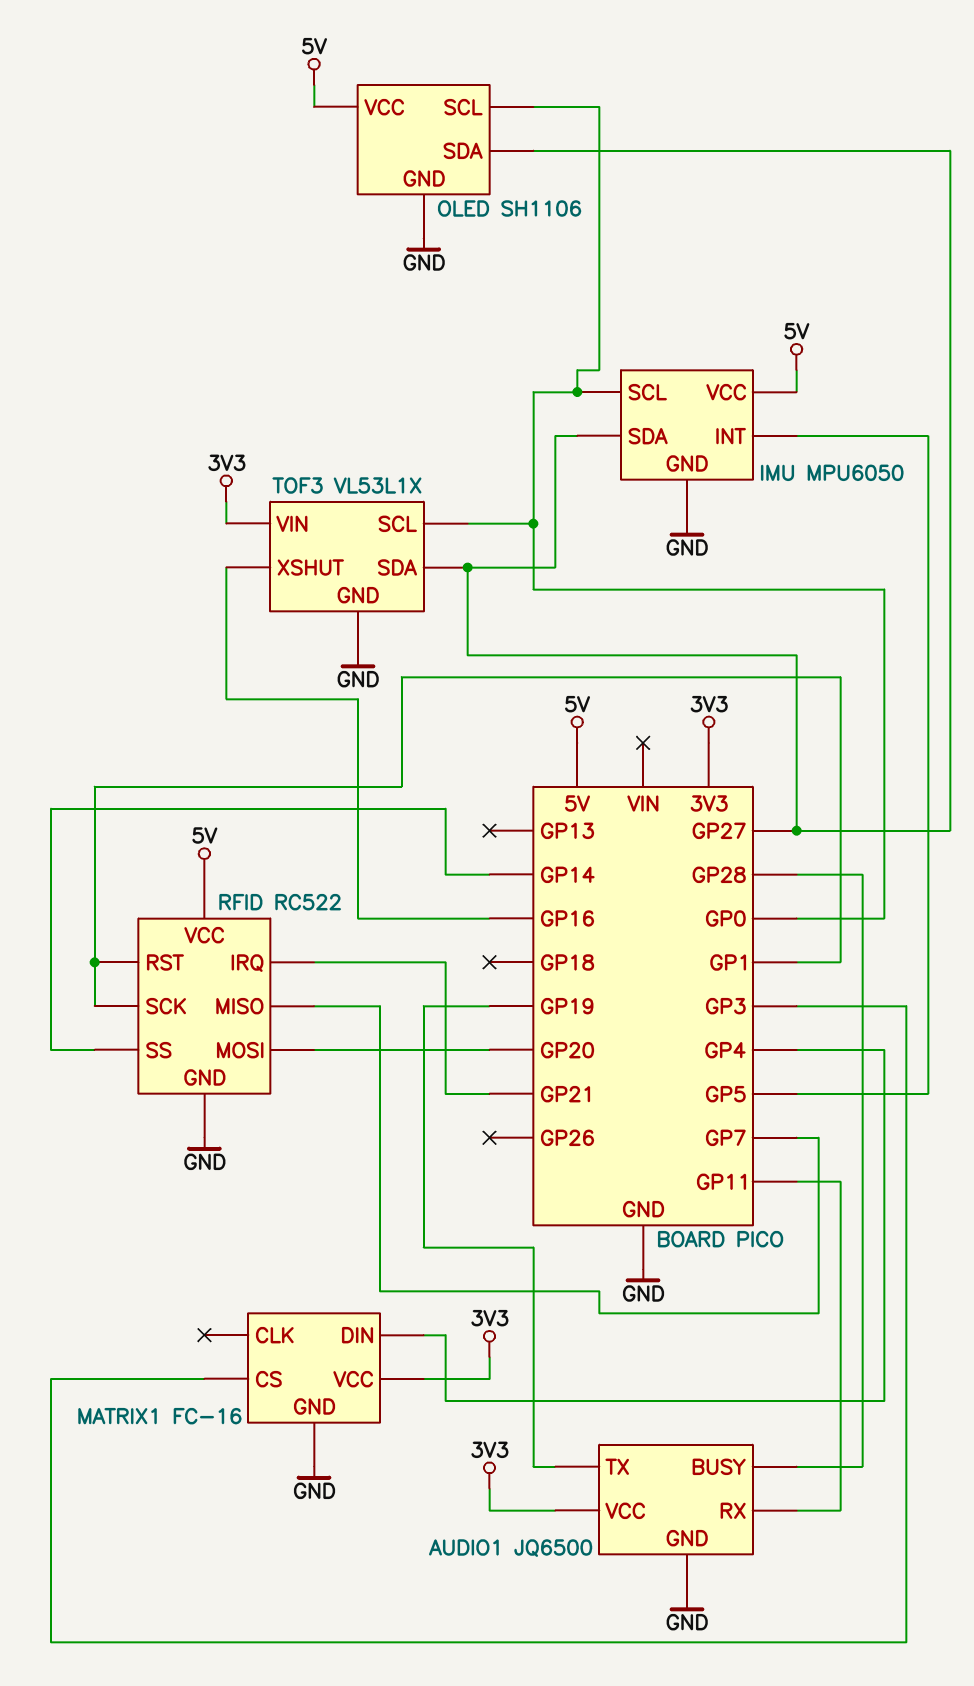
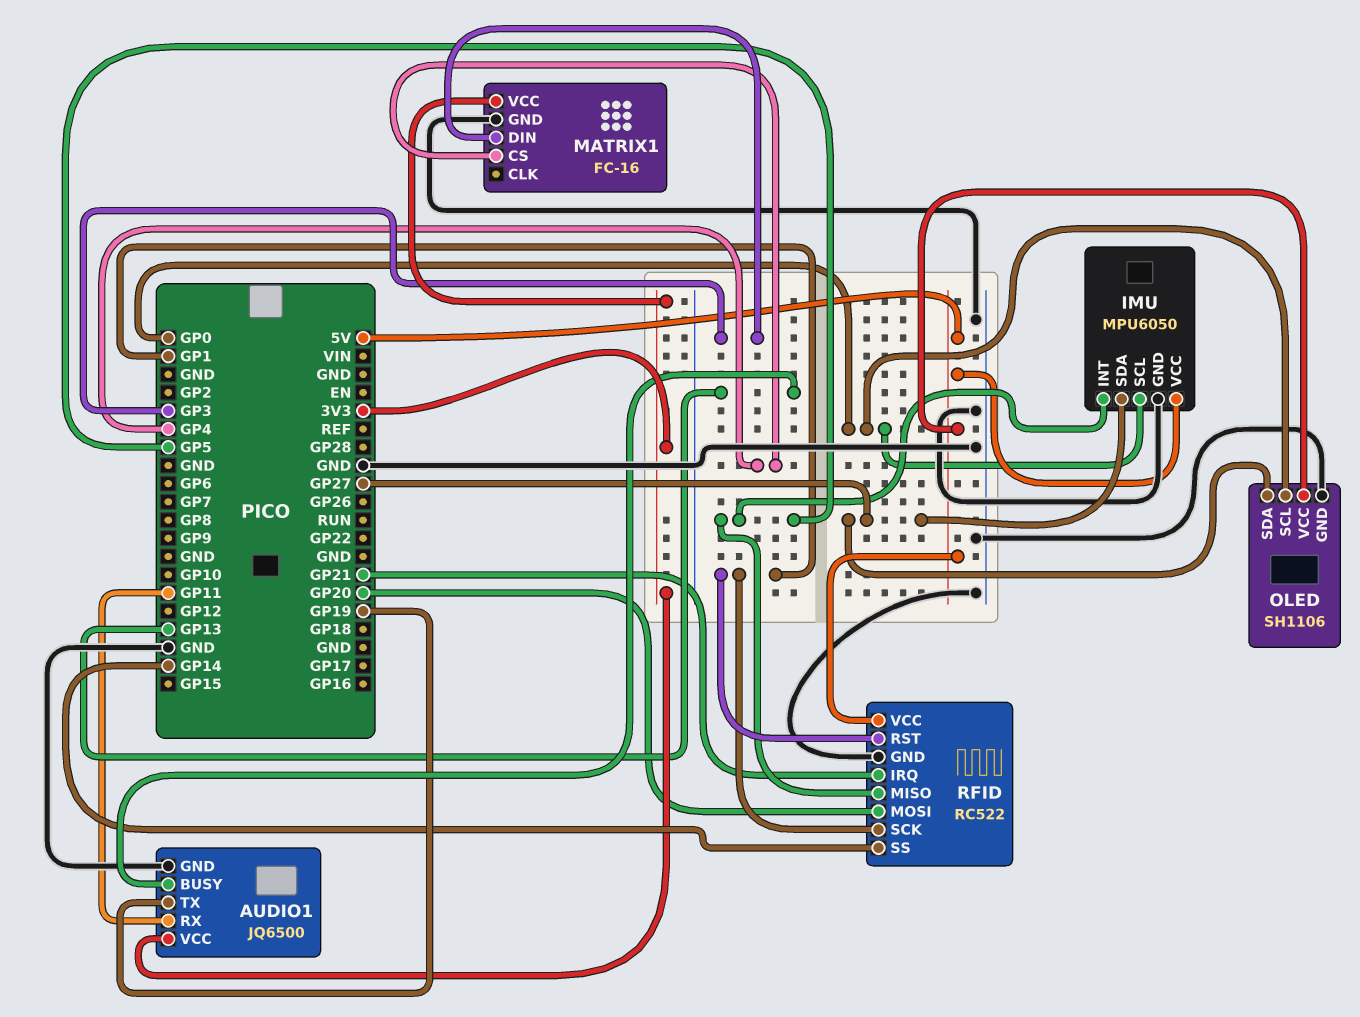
AUDIO1 pin BUSY: GP28 -> GP13
MATRIX1 pin CS: GP3 -> GP4
MATRIX1 pin DIN: GP4 -> GP3
RFID pin MISO: GP7 -> GP5
TOF3: VL53L1X -> none
TOF3 pin GND: GND -> none
TOF3 pin SCL: GP0 -> none
TOF3 pin SDA: GP27 -> none
TOF3 pin VIN: 3V3 -> none
TOF3 pin XSHUT: GP16 -> none

